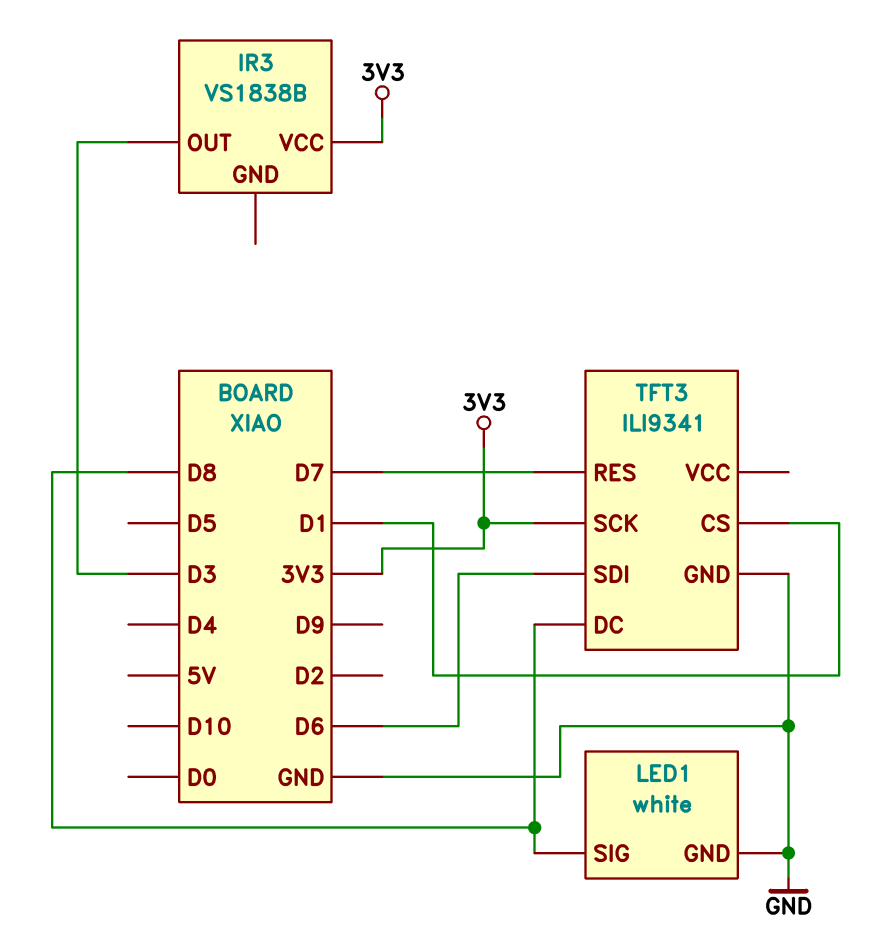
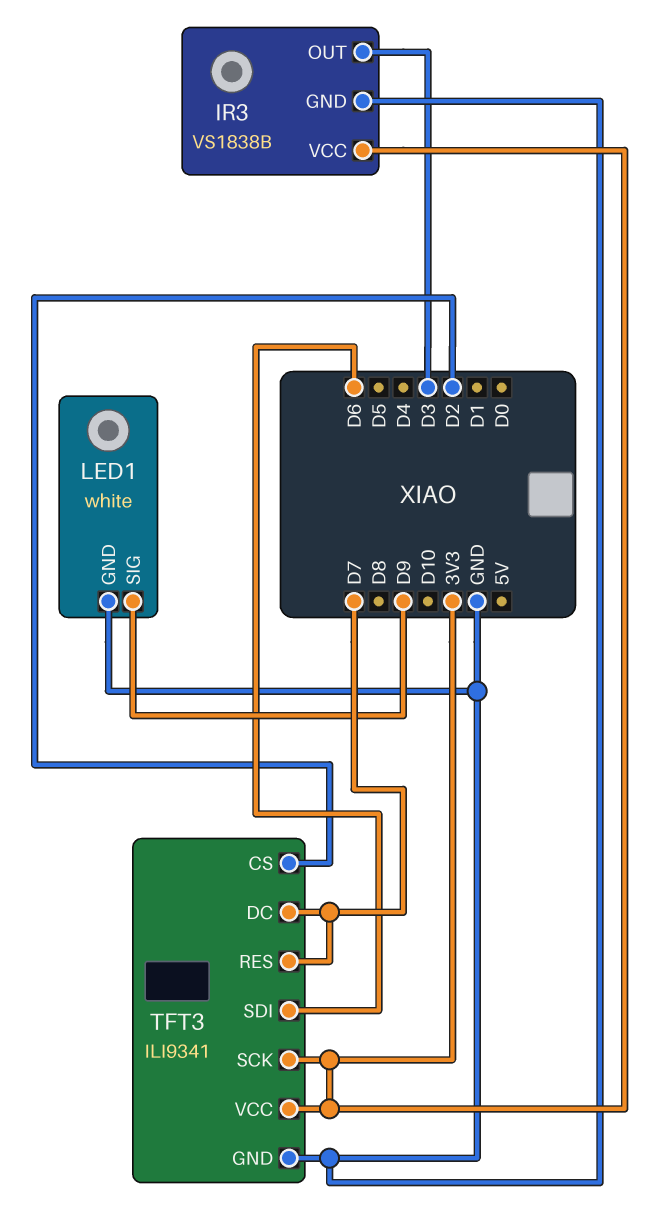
IR3 pin GND: none -> GND
LED1 pin SIG: D8 -> D9
TFT3 pin CS: D1 -> D2
TFT3 pin DC: D8 -> D7
TFT3 pin VCC: none -> 3V3

